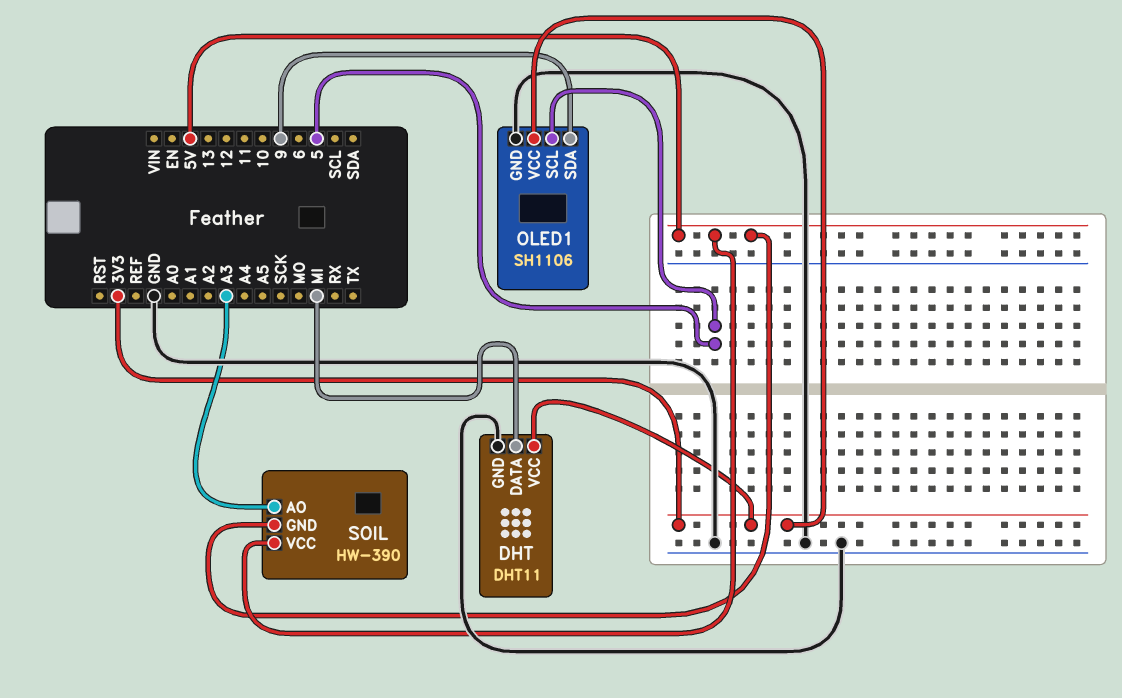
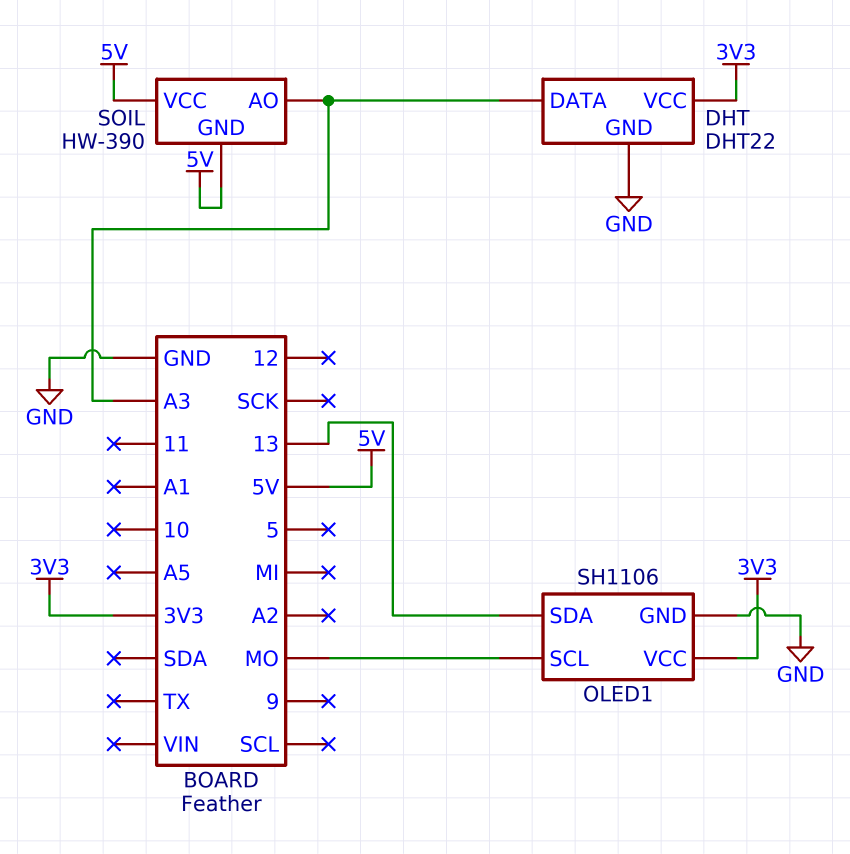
DHT: DHT11 -> DHT22
DHT pin DATA: MI -> A3
OLED1 pin SCL: 5 -> MO
OLED1 pin SDA: 9 -> 13

